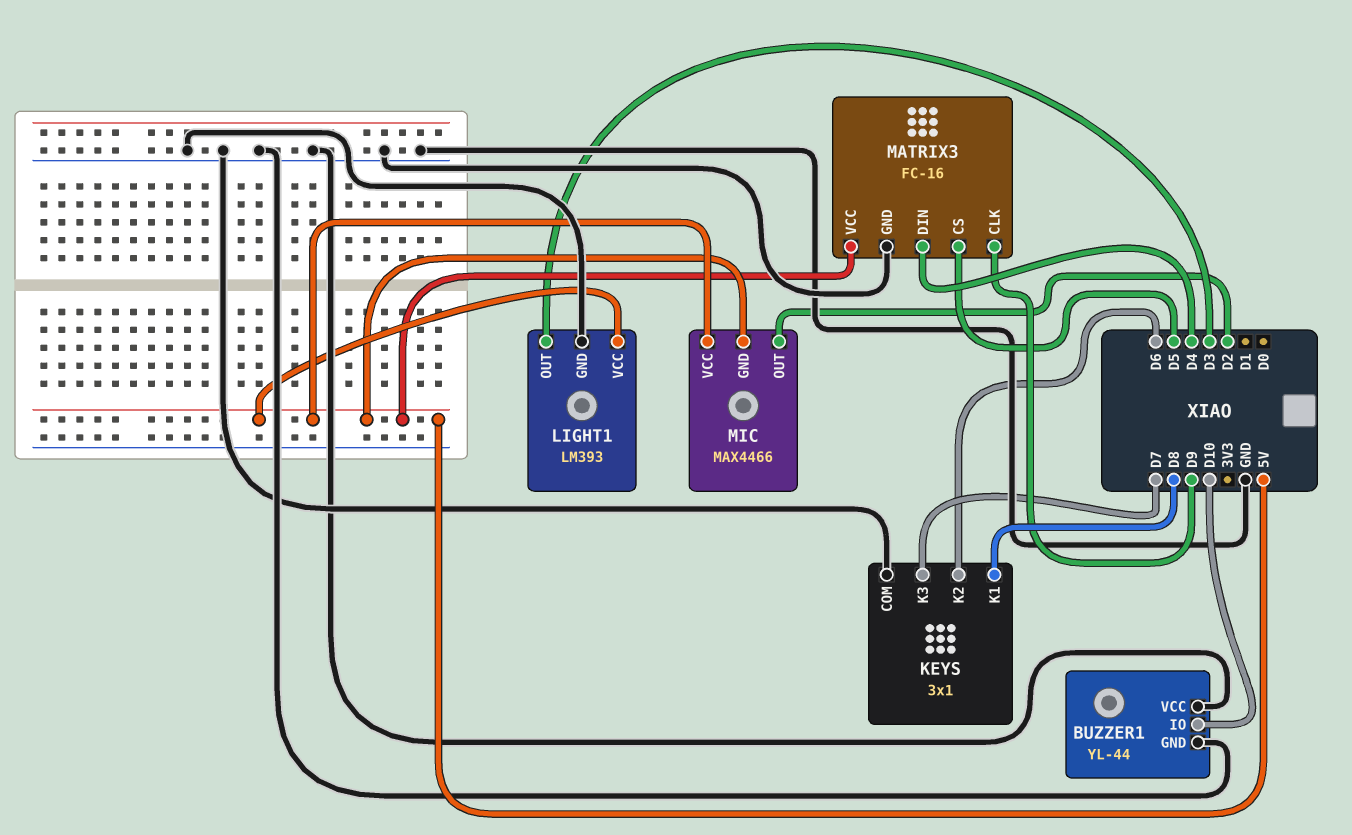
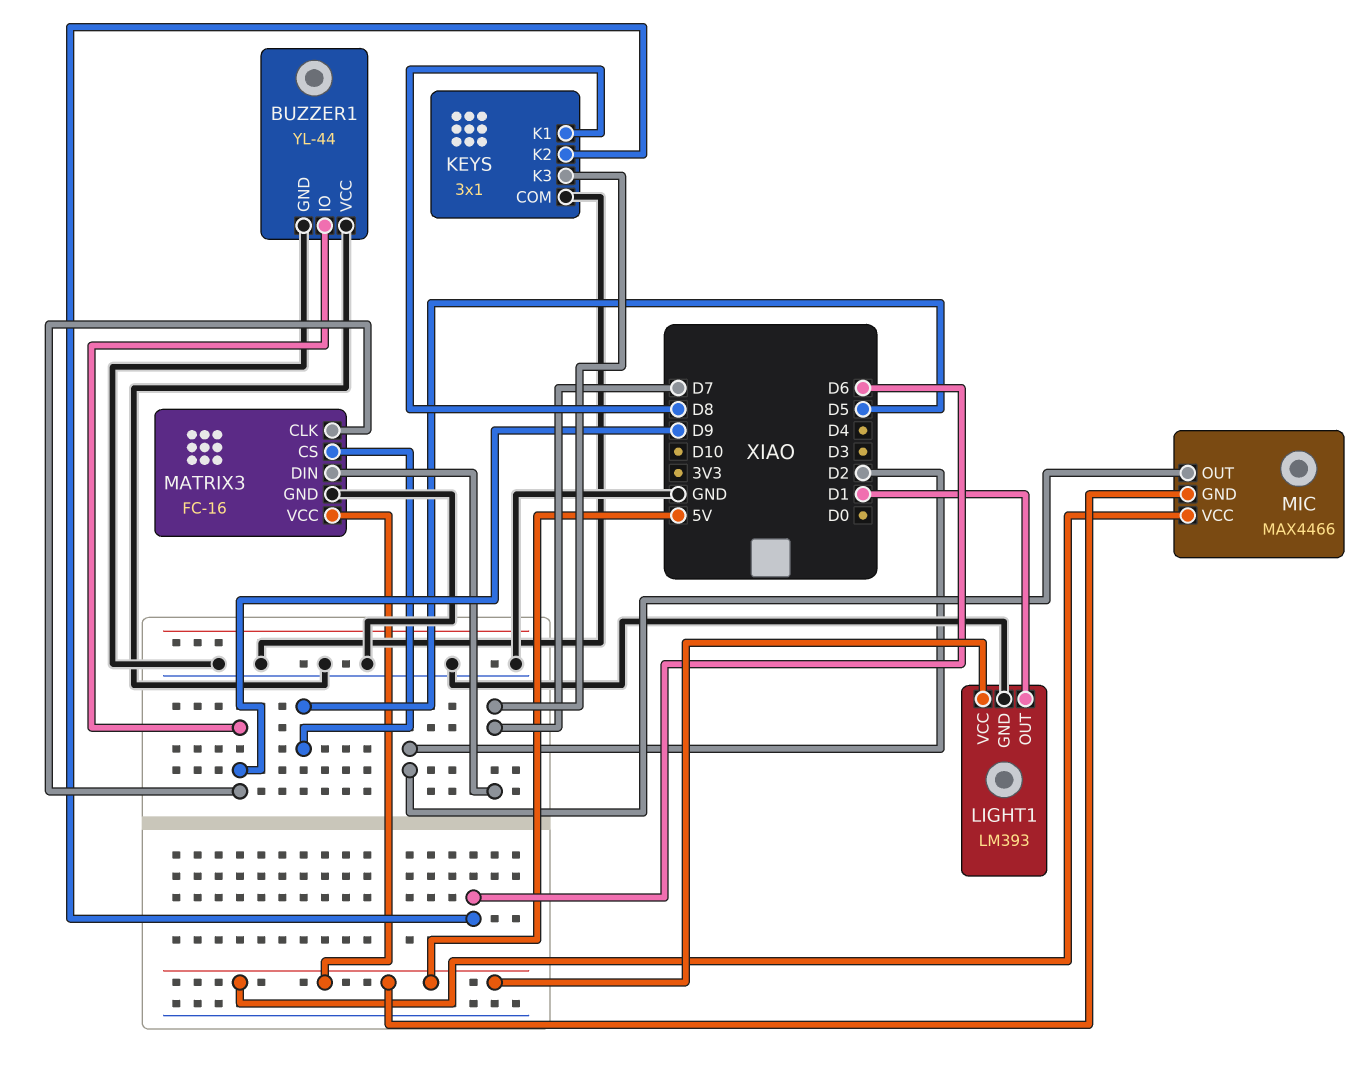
BUZZER1 pin IO: D10 -> D9
LIGHT1 pin OUT: D3 -> D1
MATRIX3 pin DIN: D4 -> D7

